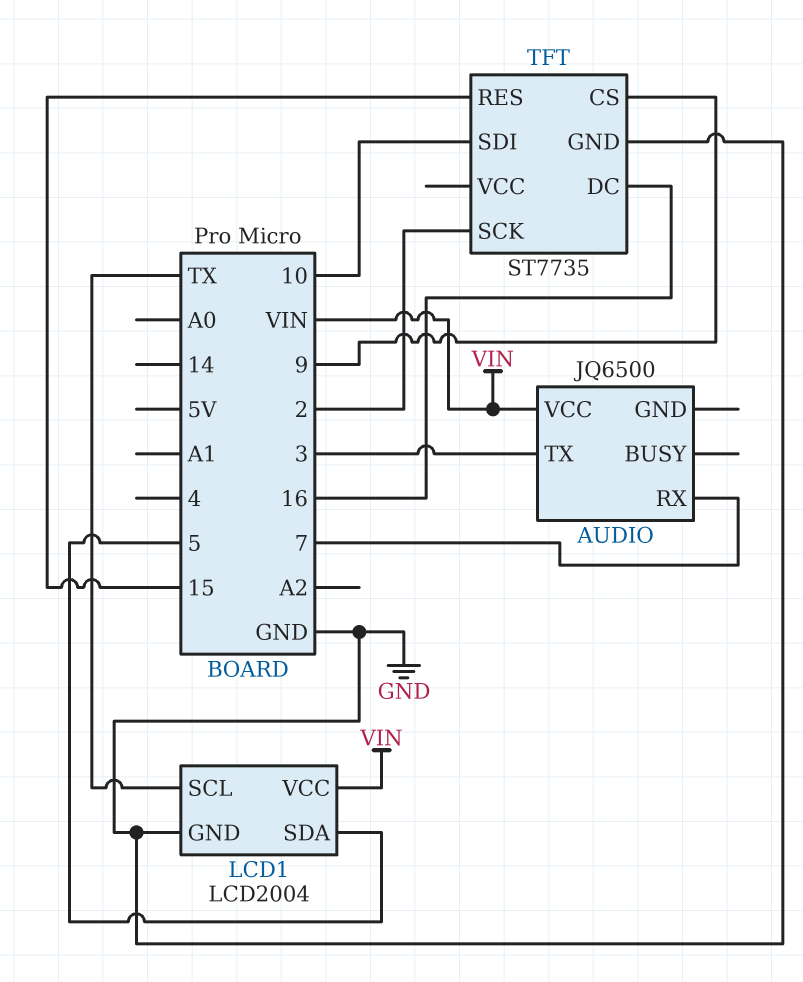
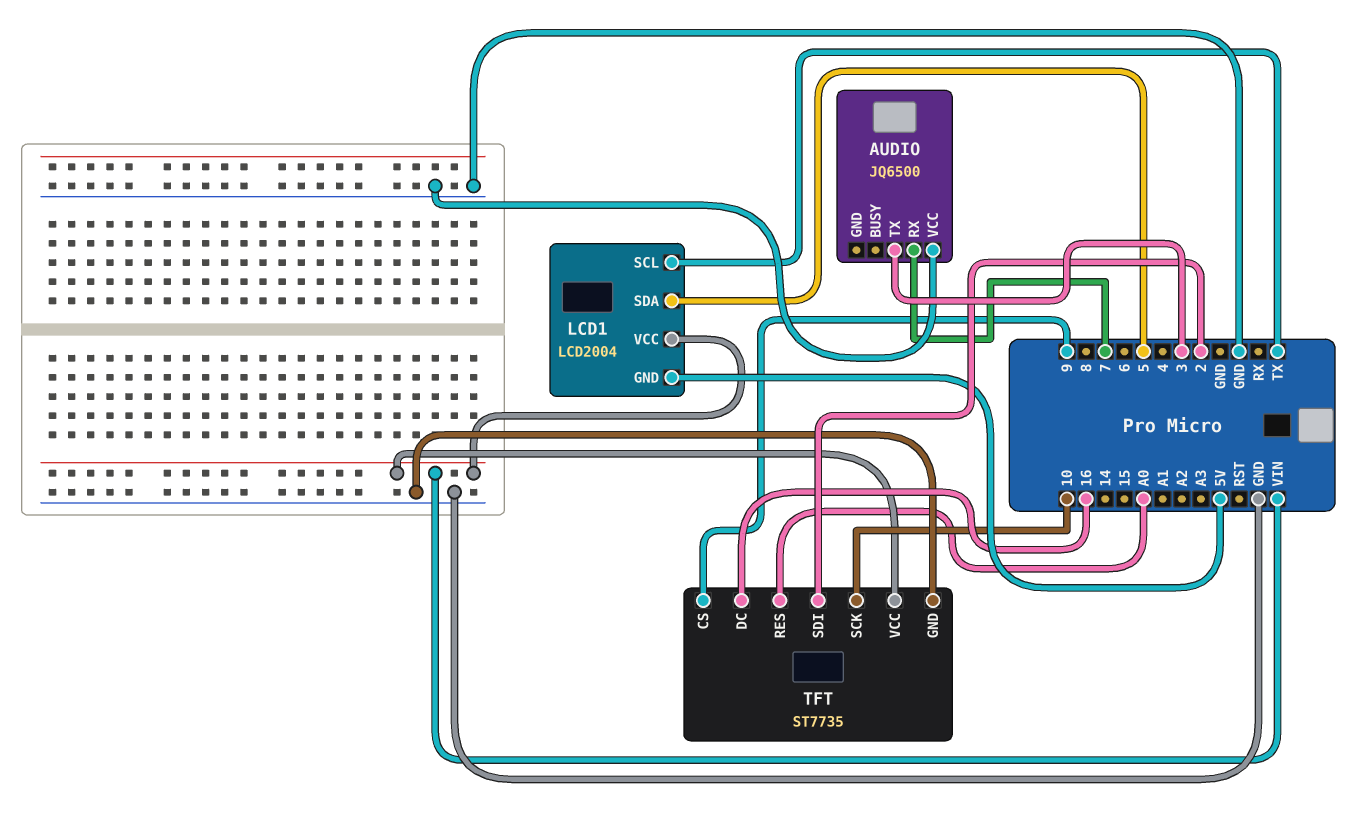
AUDIO pin VCC: VIN -> GND
LCD1 pin GND: GND -> 5V
TFT pin RES: 15 -> A0
TFT pin SCK: 2 -> 10
TFT pin SDI: 10 -> 2
TFT pin VCC: none -> VIN

